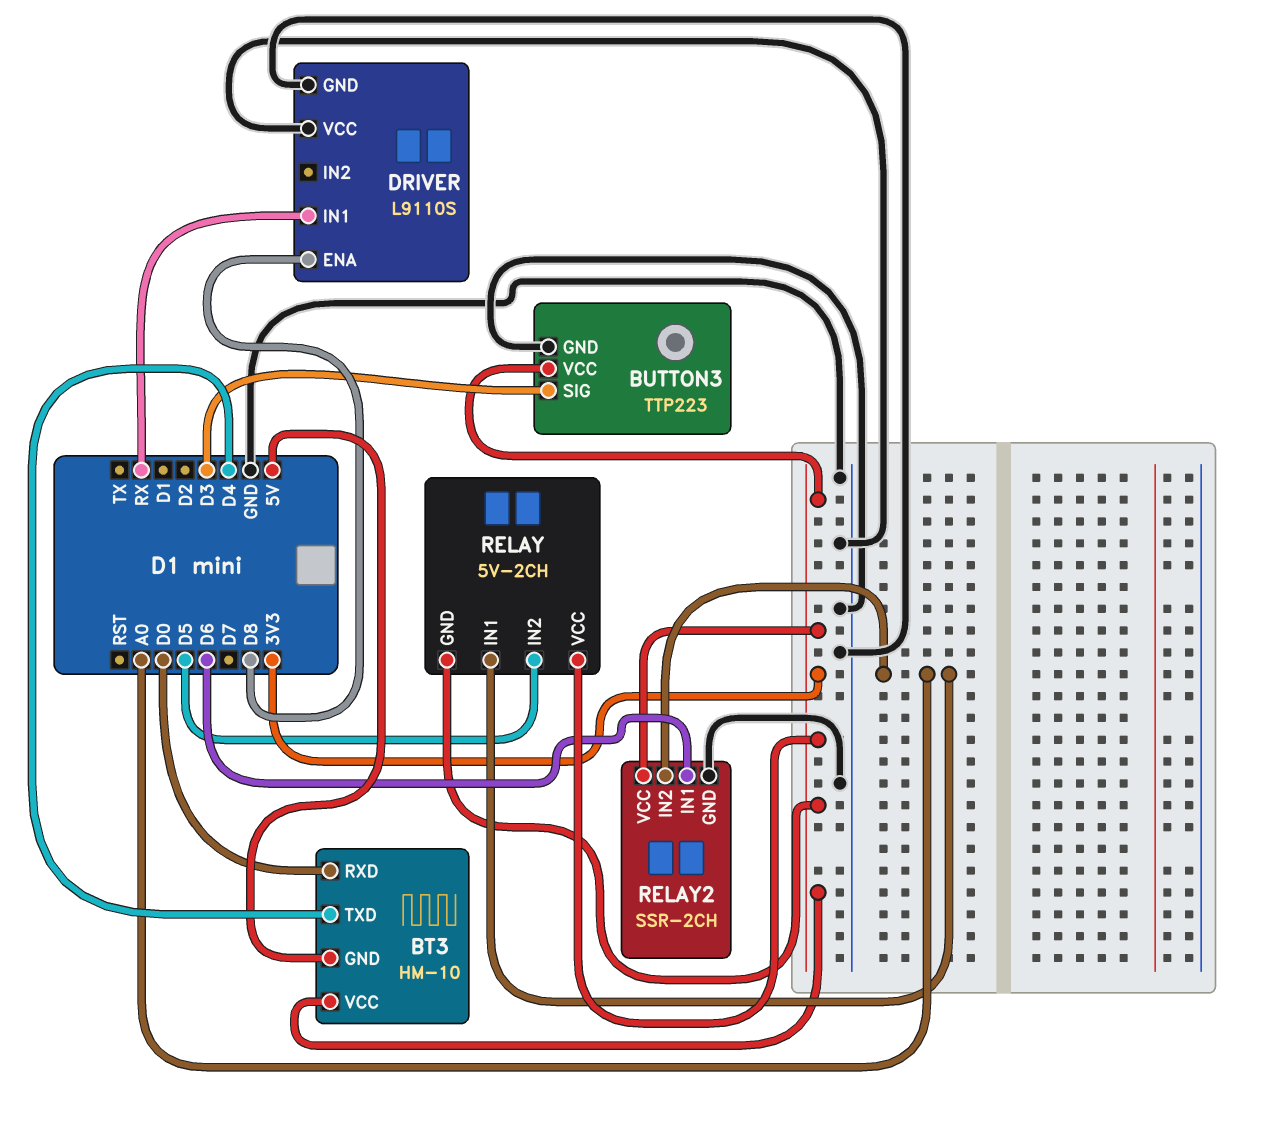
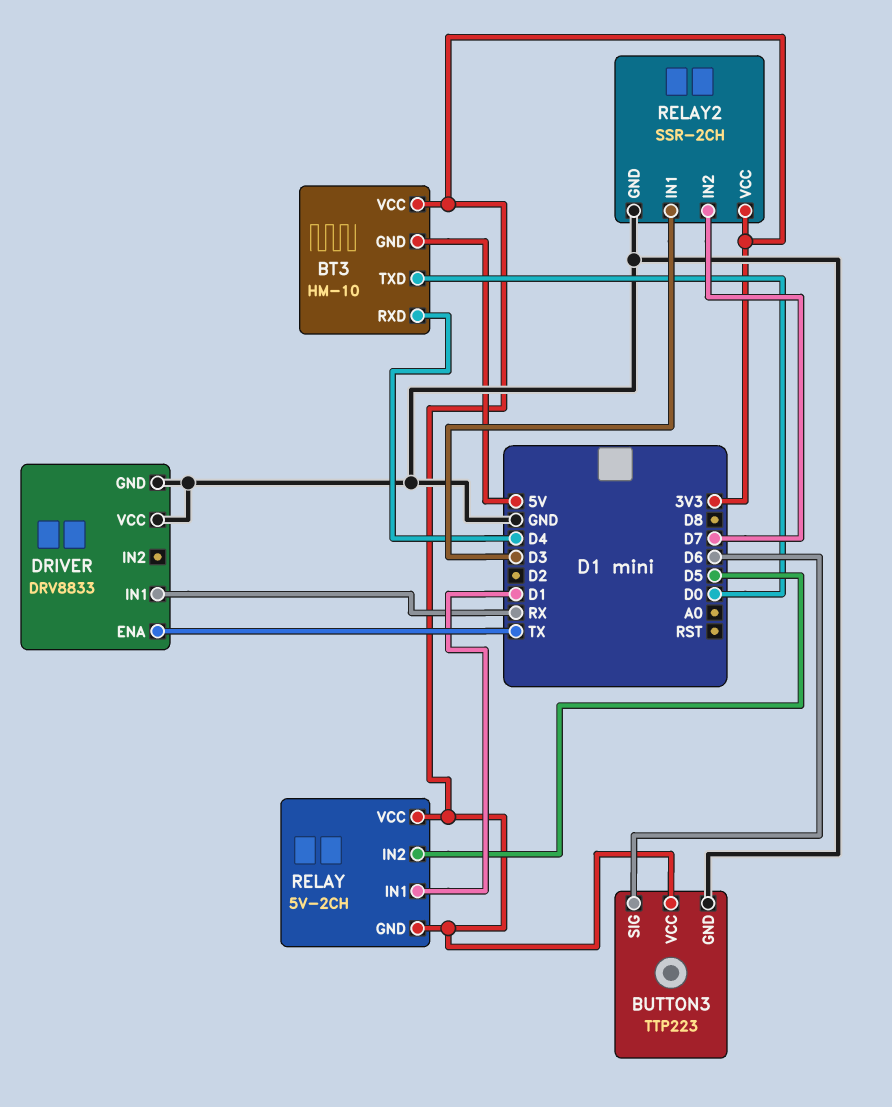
BT3 pin RXD: D0 -> D4
BT3 pin TXD: D4 -> D0
BUTTON3 pin SIG: D3 -> D6
DRIVER: L9110S -> DRV8833
DRIVER pin ENA: D8 -> TX
RELAY pin IN1: A0 -> D1
RELAY2 pin IN1: D6 -> D3
RELAY2 pin IN2: A0 -> D7

